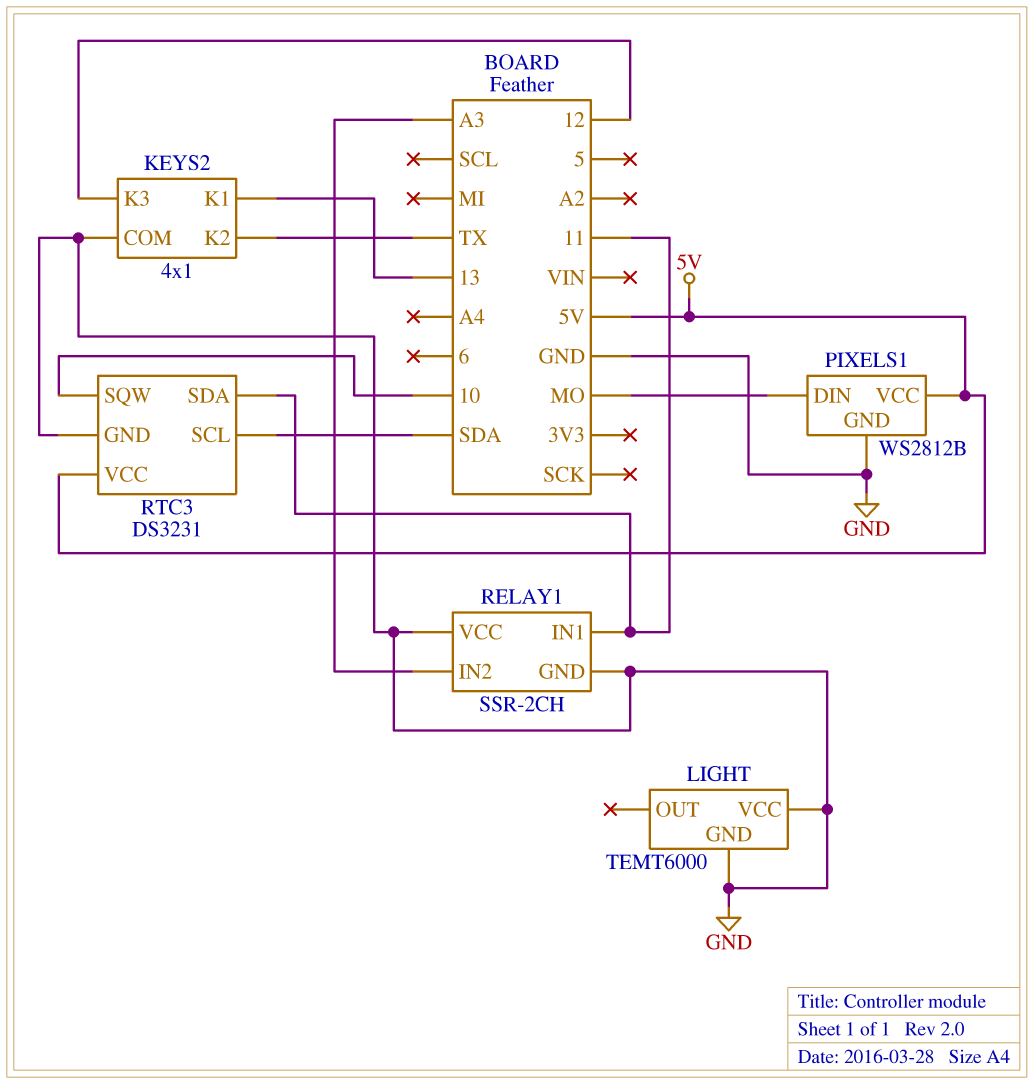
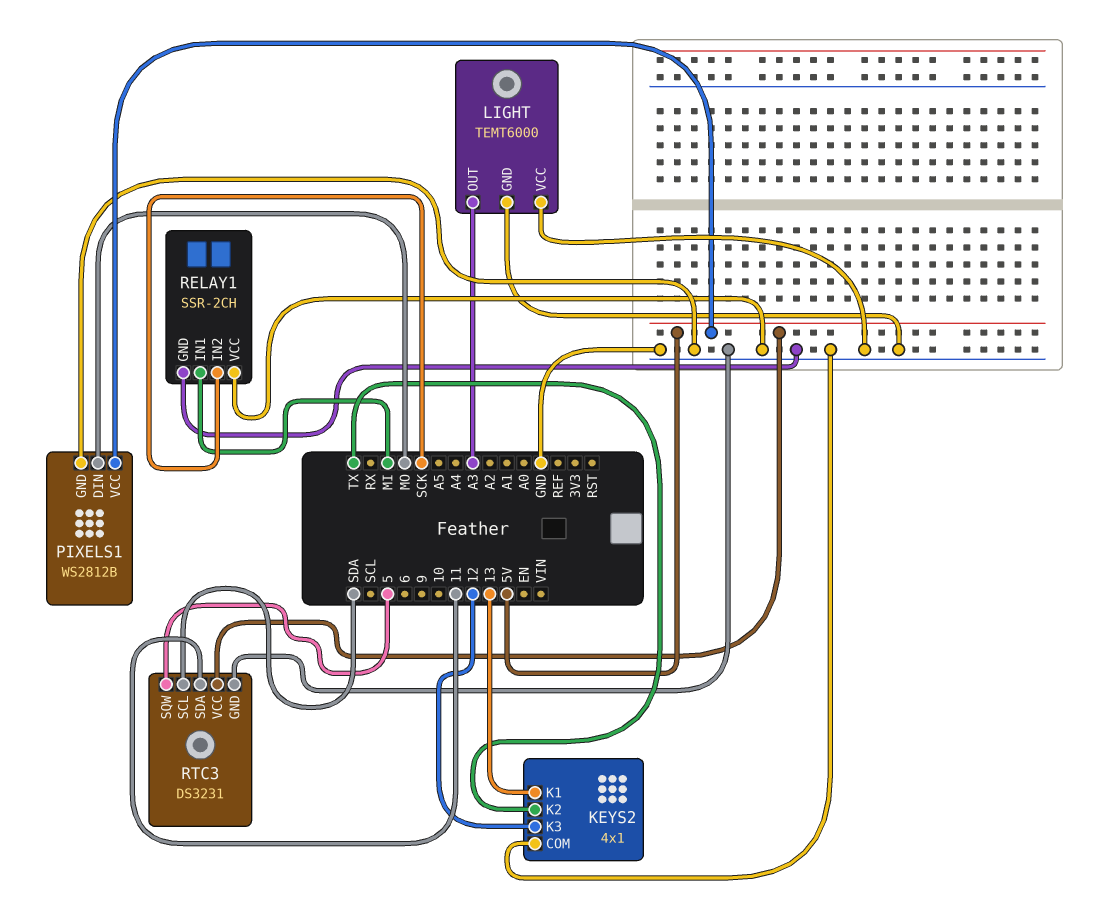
LIGHT pin OUT: none -> A3
RELAY1 pin IN1: 11 -> MI
RELAY1 pin IN2: A3 -> SCK
RTC3 pin SQW: 10 -> 5

